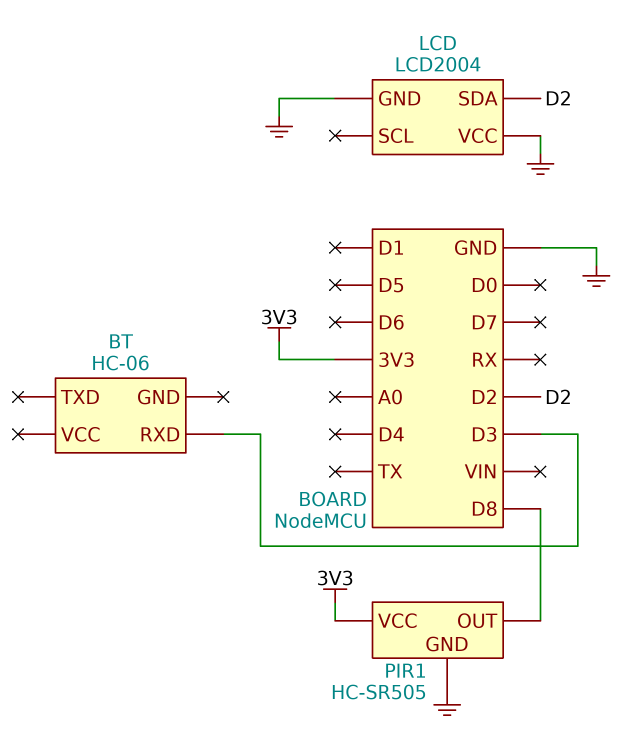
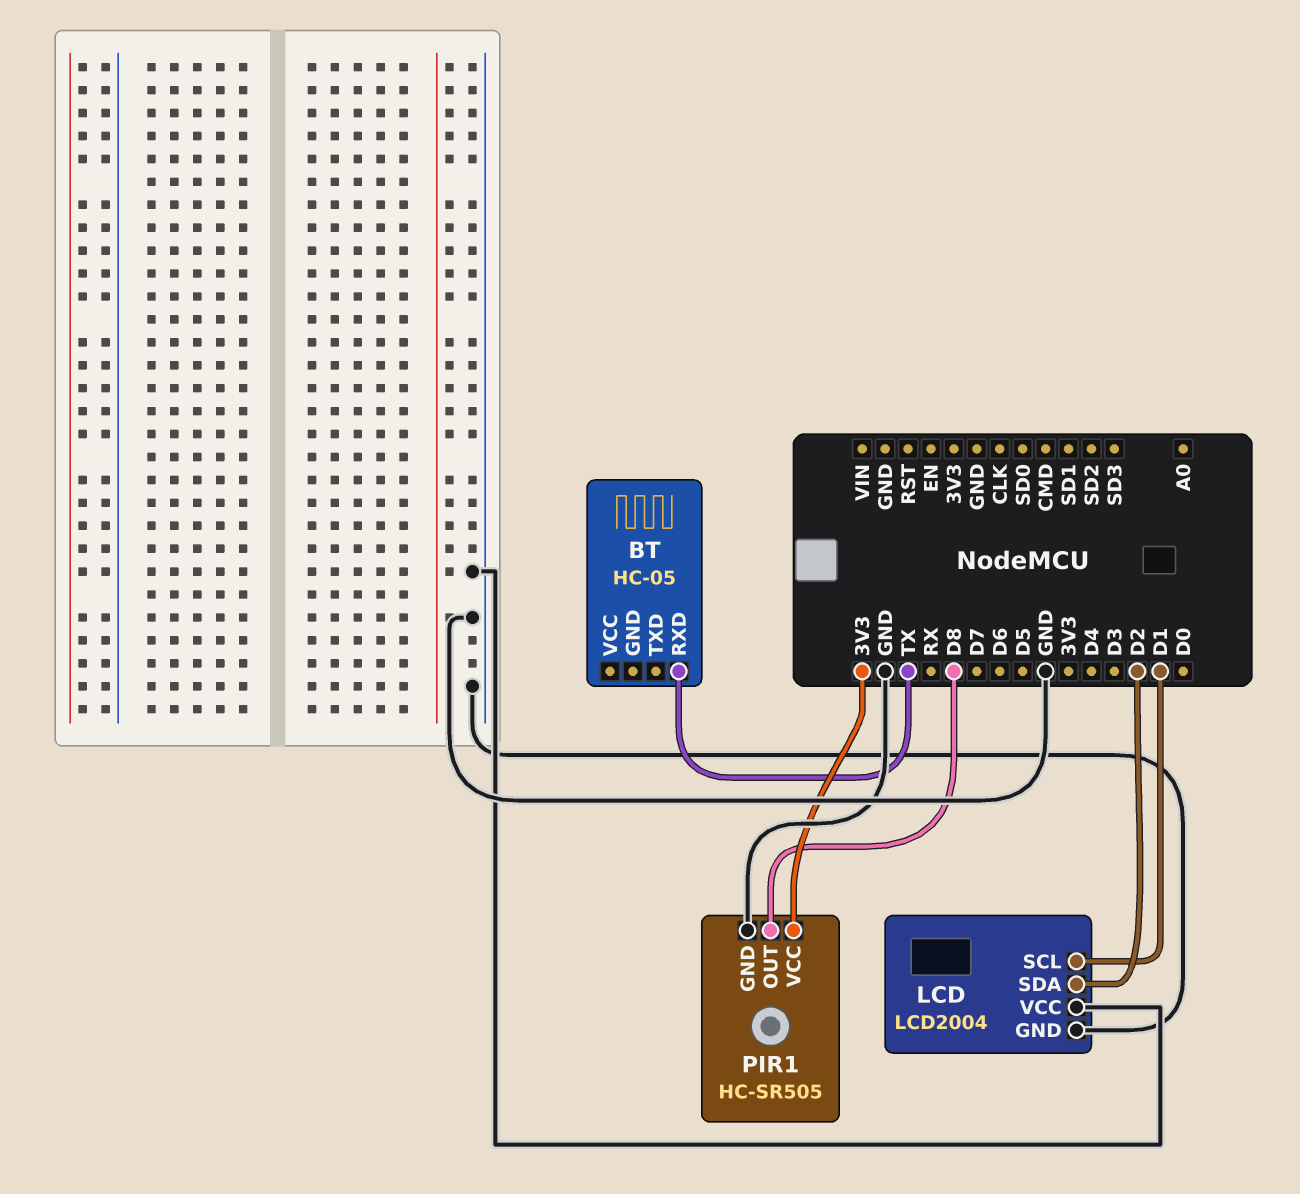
BT: HC-06 -> HC-05
BT pin RXD: D3 -> TX
LCD pin SCL: none -> D1

